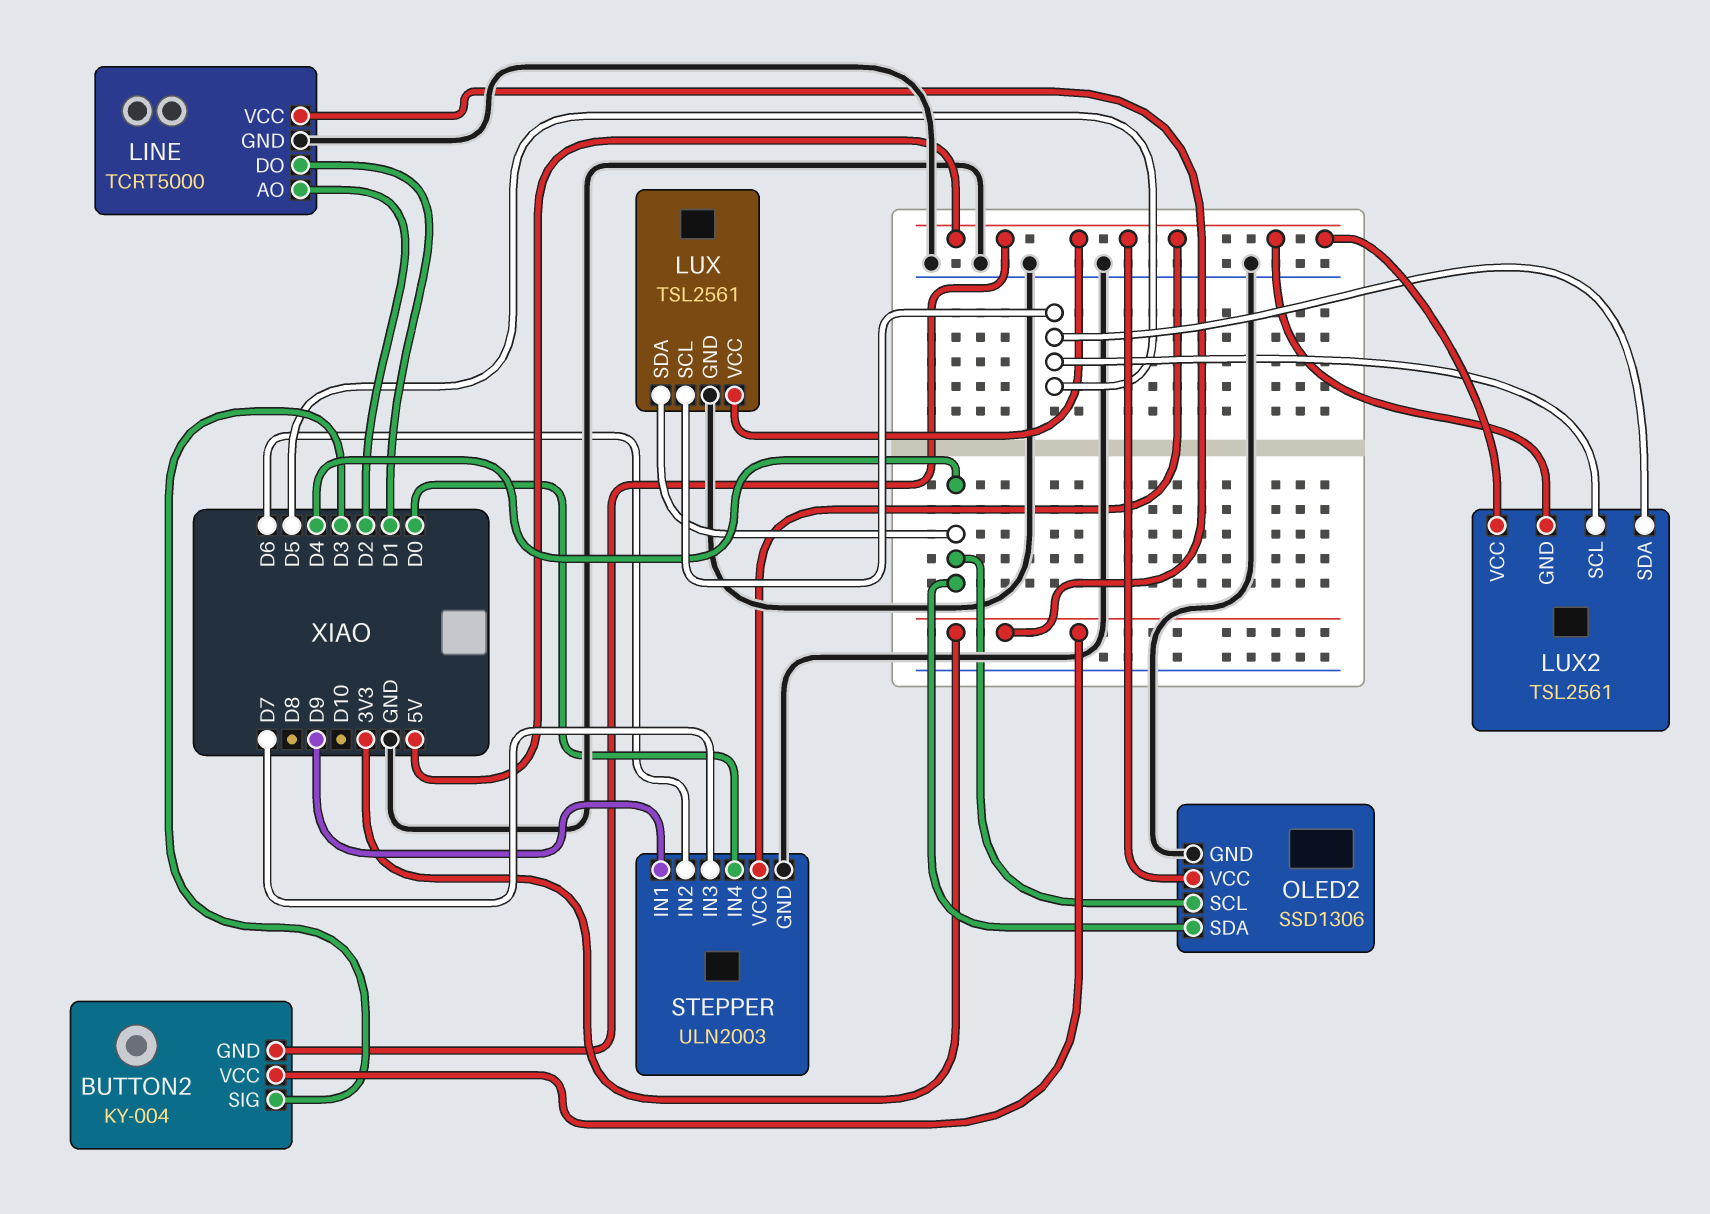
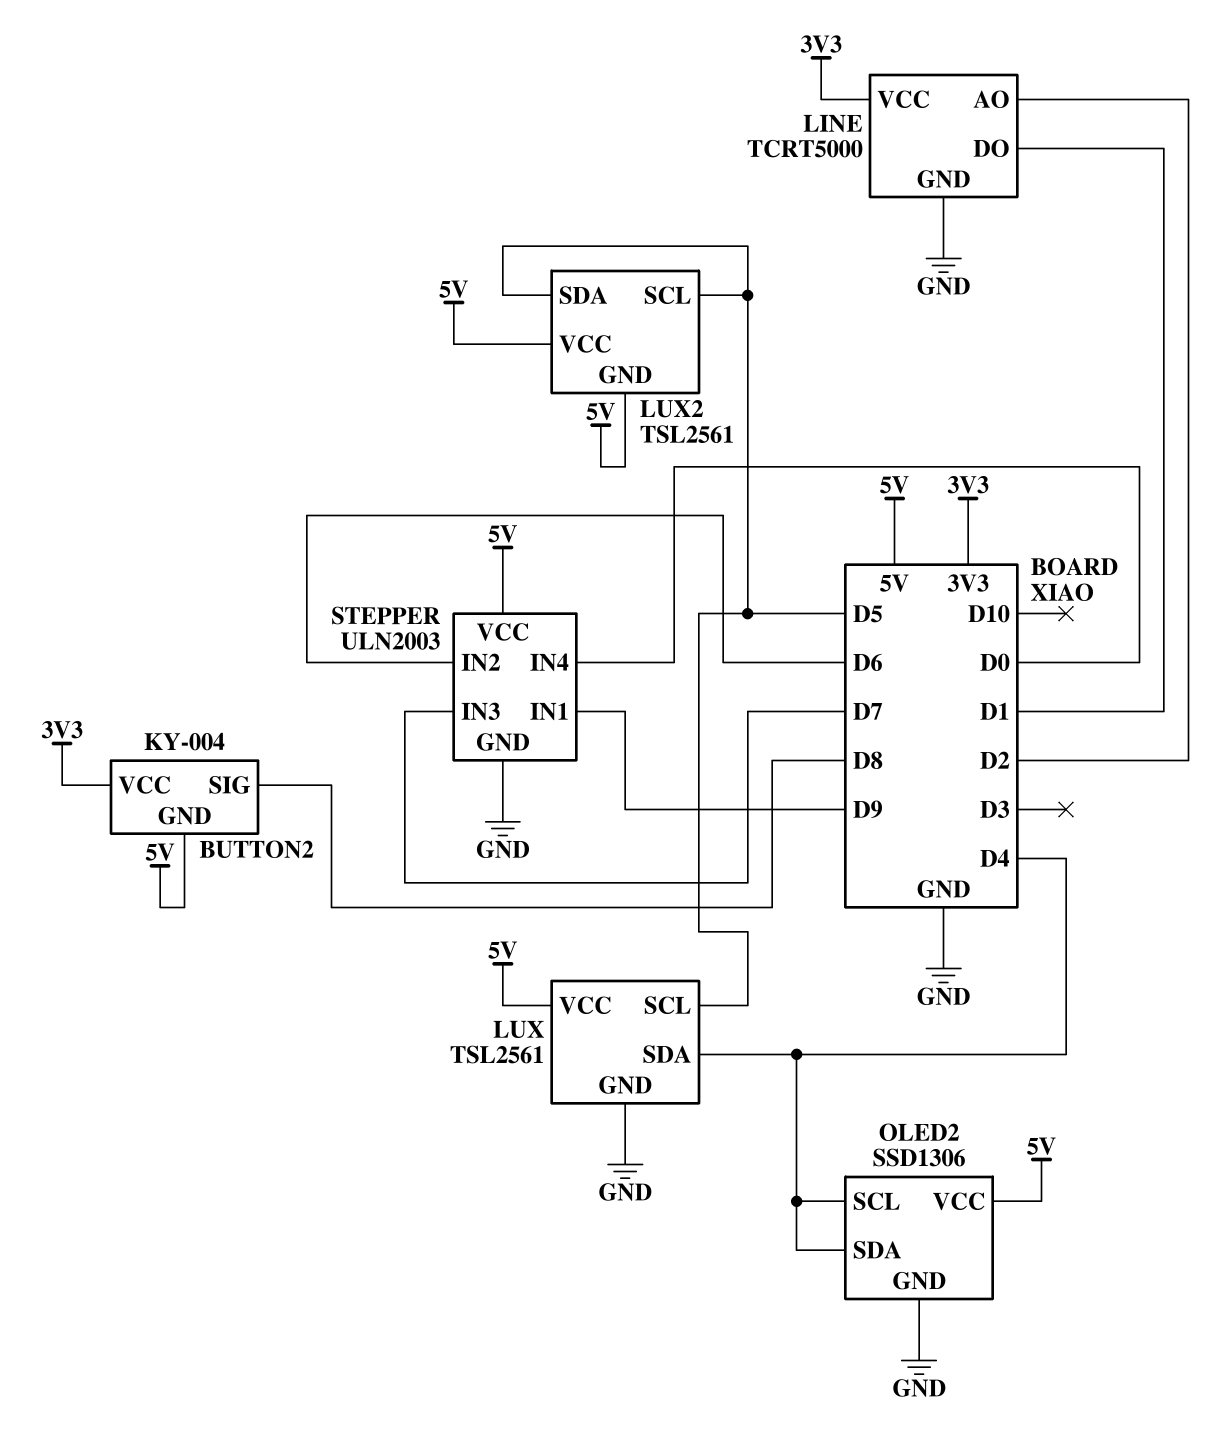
BUTTON2 pin SIG: D3 -> D8

